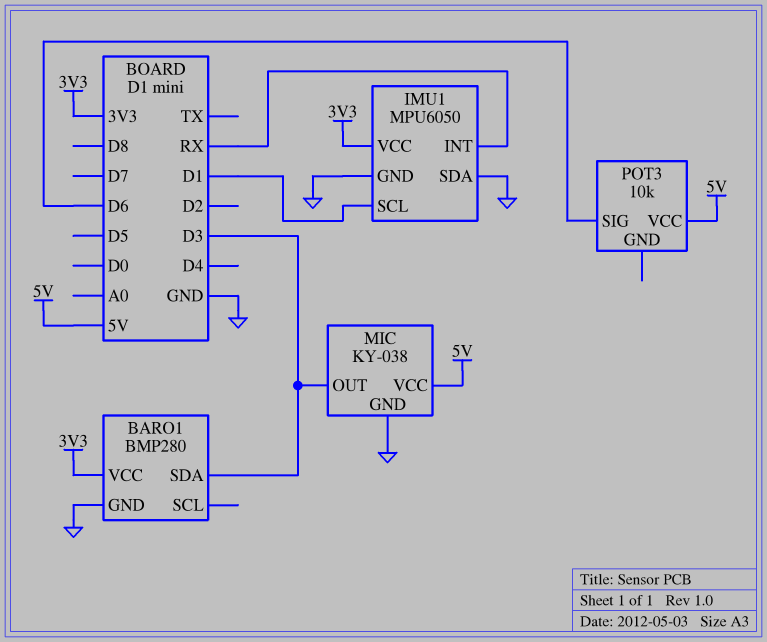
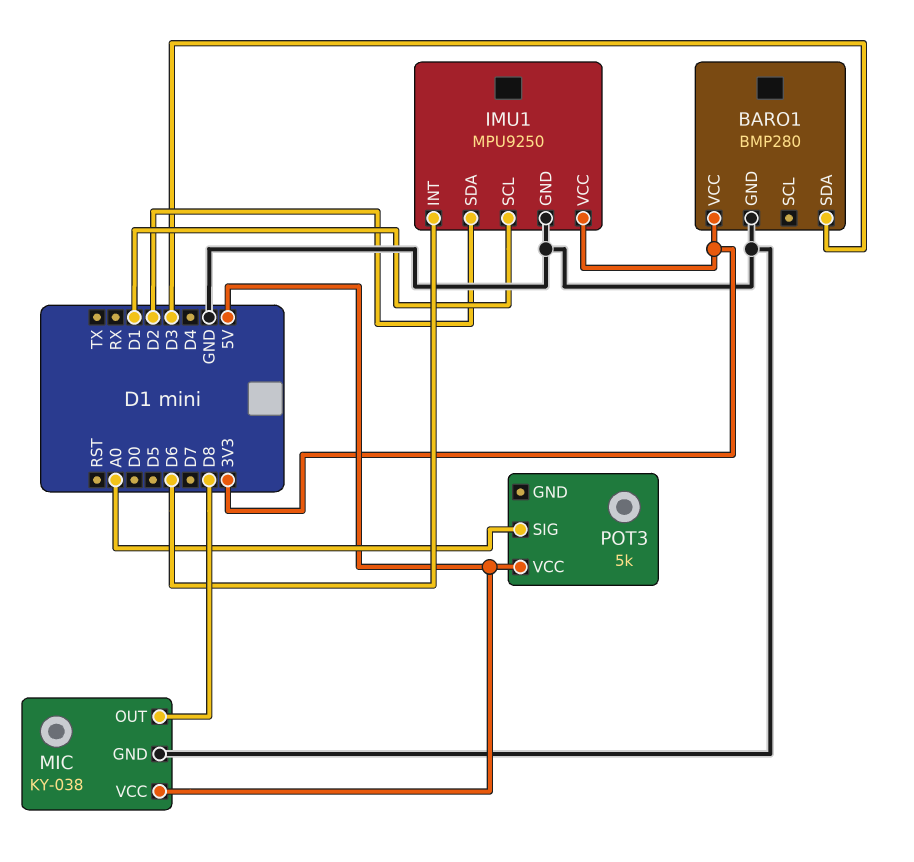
IMU1: MPU6050 -> MPU9250
IMU1 pin INT: RX -> D6
IMU1 pin SDA: GND -> D2
MIC pin OUT: D3 -> D8
POT3: 10k -> 5k
POT3 pin SIG: D6 -> A0

